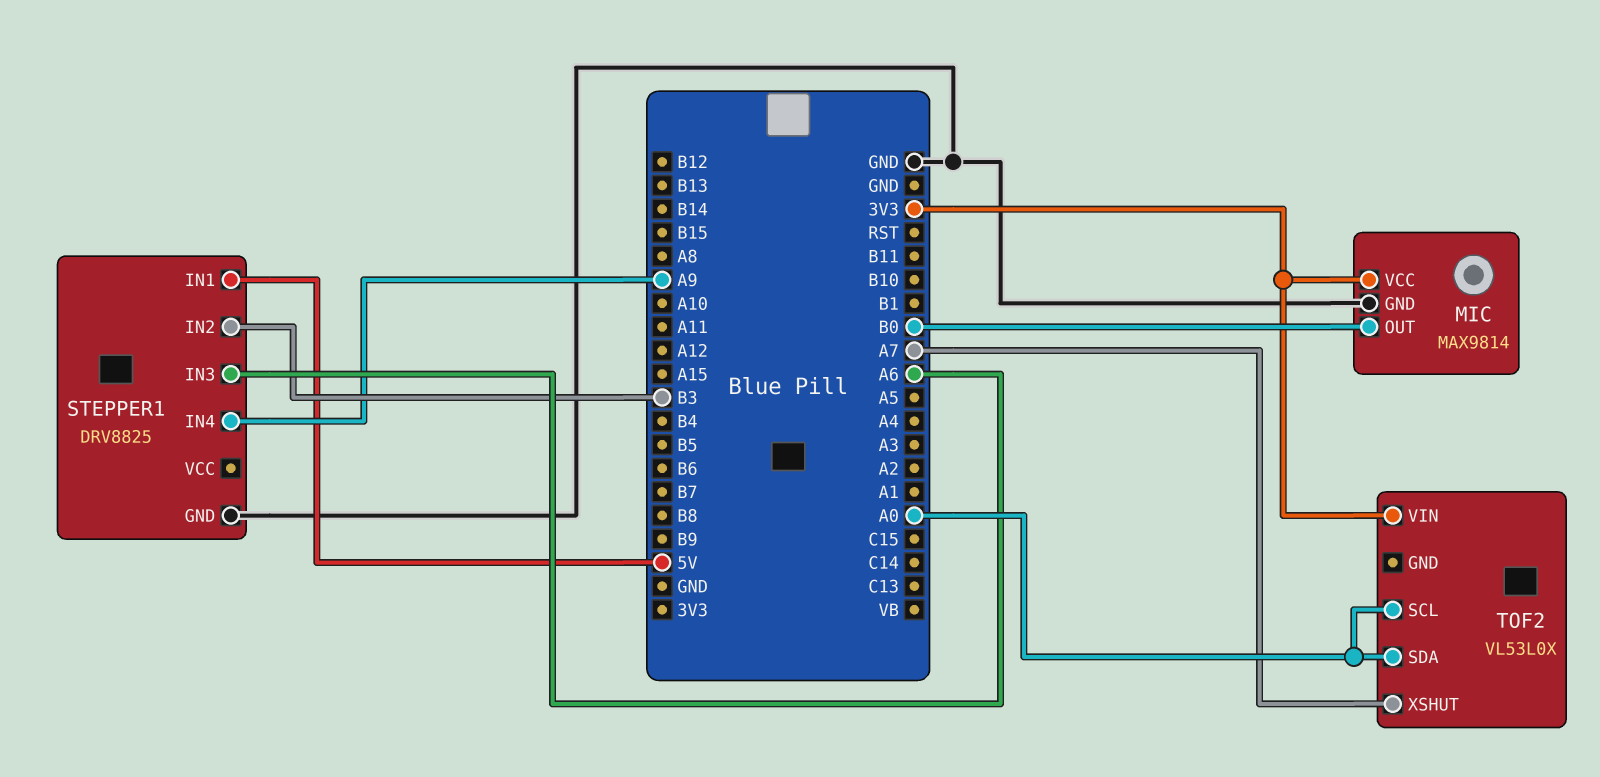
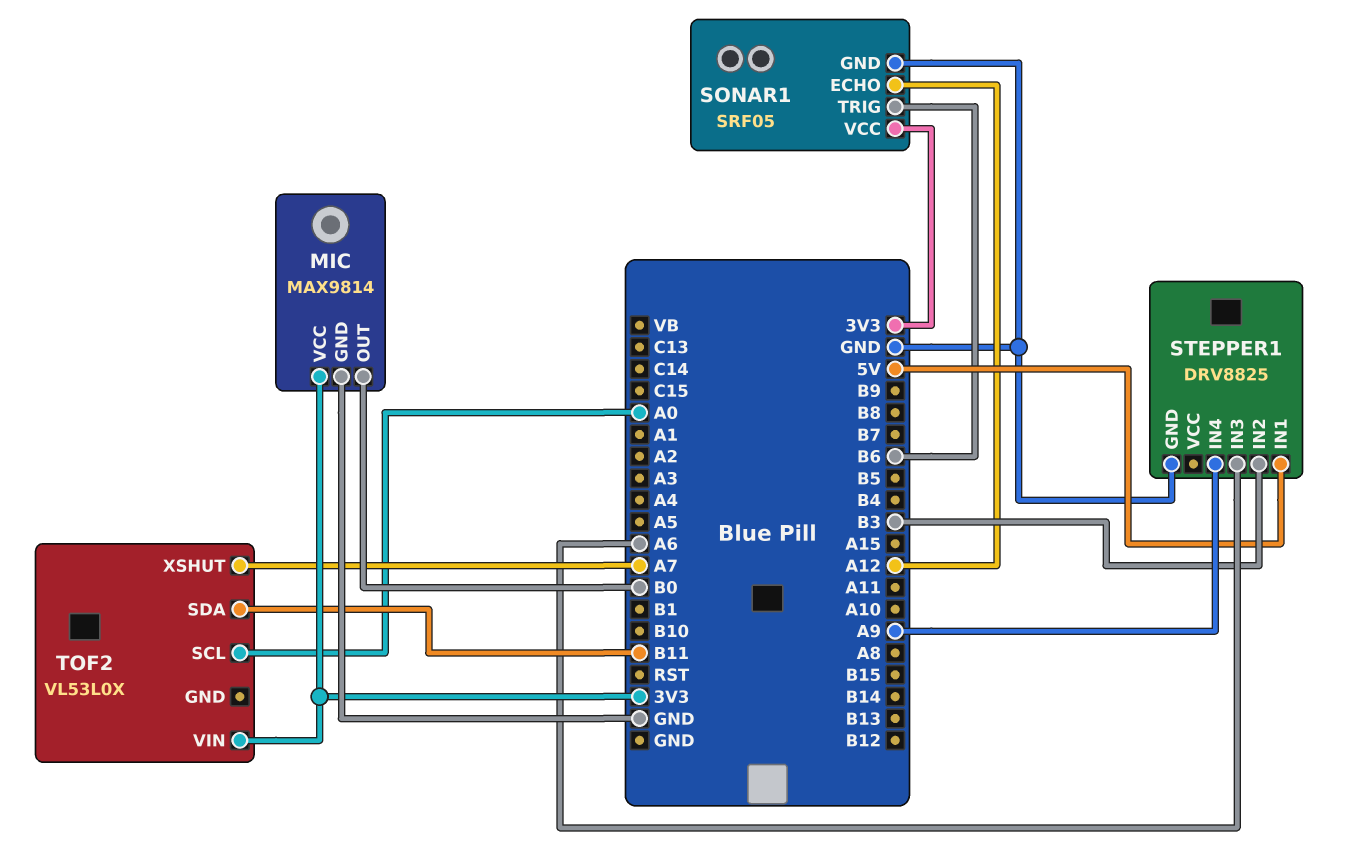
SONAR1: none -> SRF05
SONAR1 pin ECHO: none -> A12
SONAR1 pin GND: none -> GND
SONAR1 pin TRIG: none -> B6
SONAR1 pin VCC: none -> 3V3
TOF2 pin SDA: A0 -> B11

